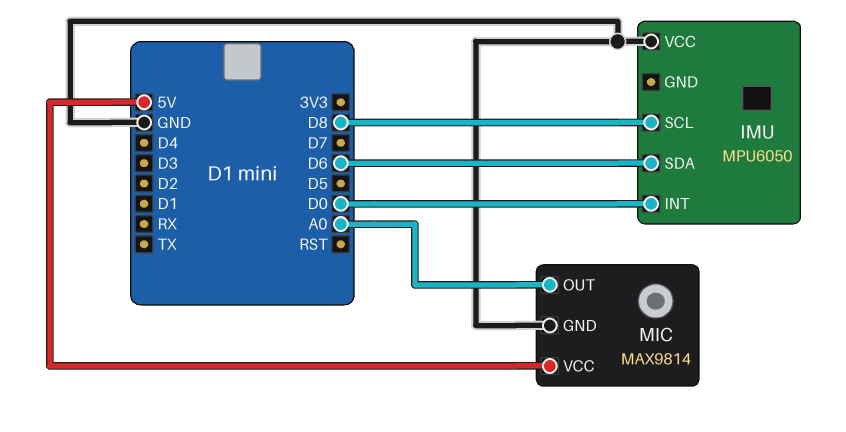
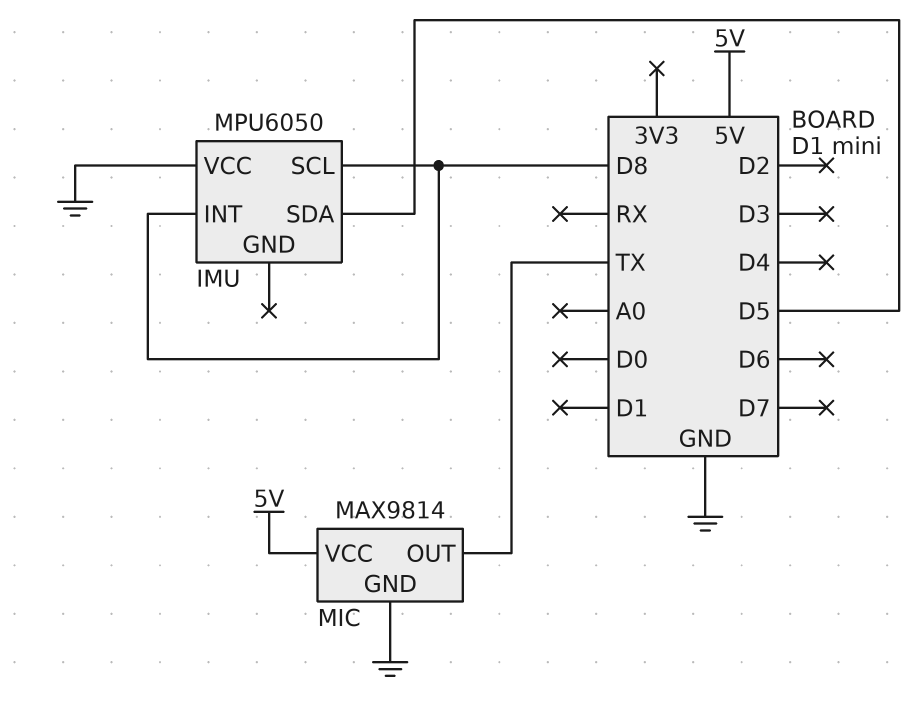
IMU pin INT: D0 -> D8
IMU pin SDA: D6 -> D5
MIC pin OUT: A0 -> TX

